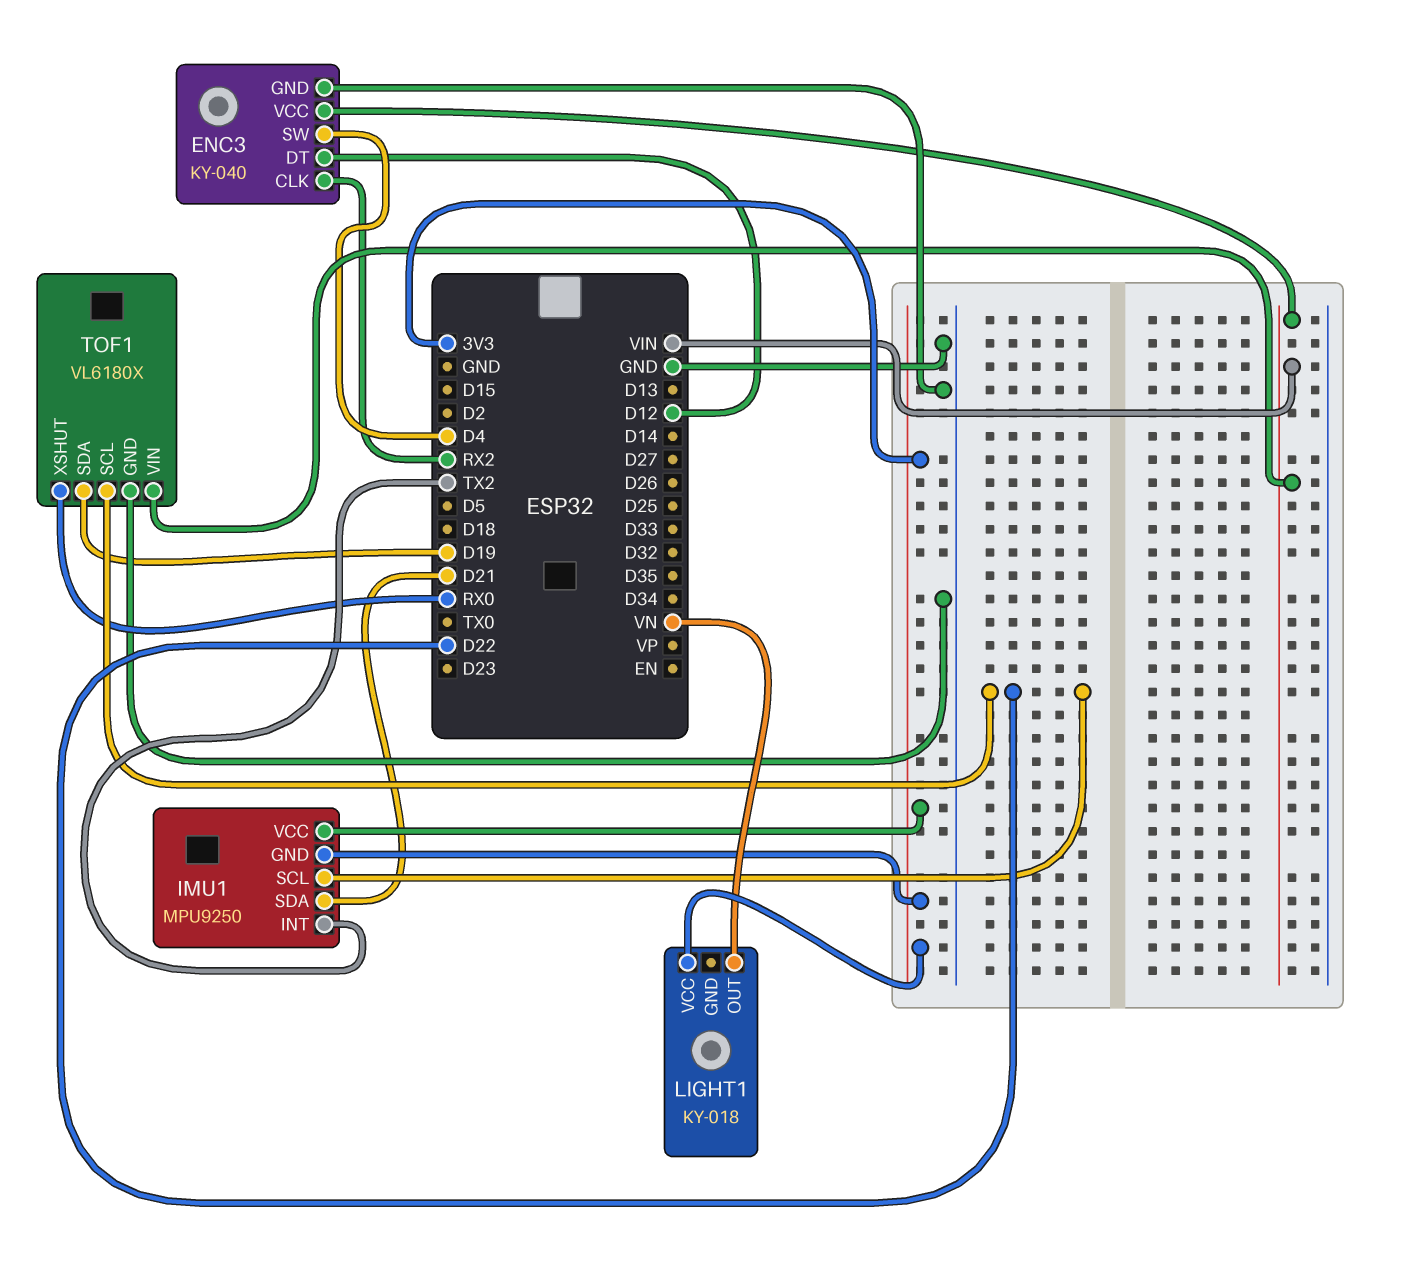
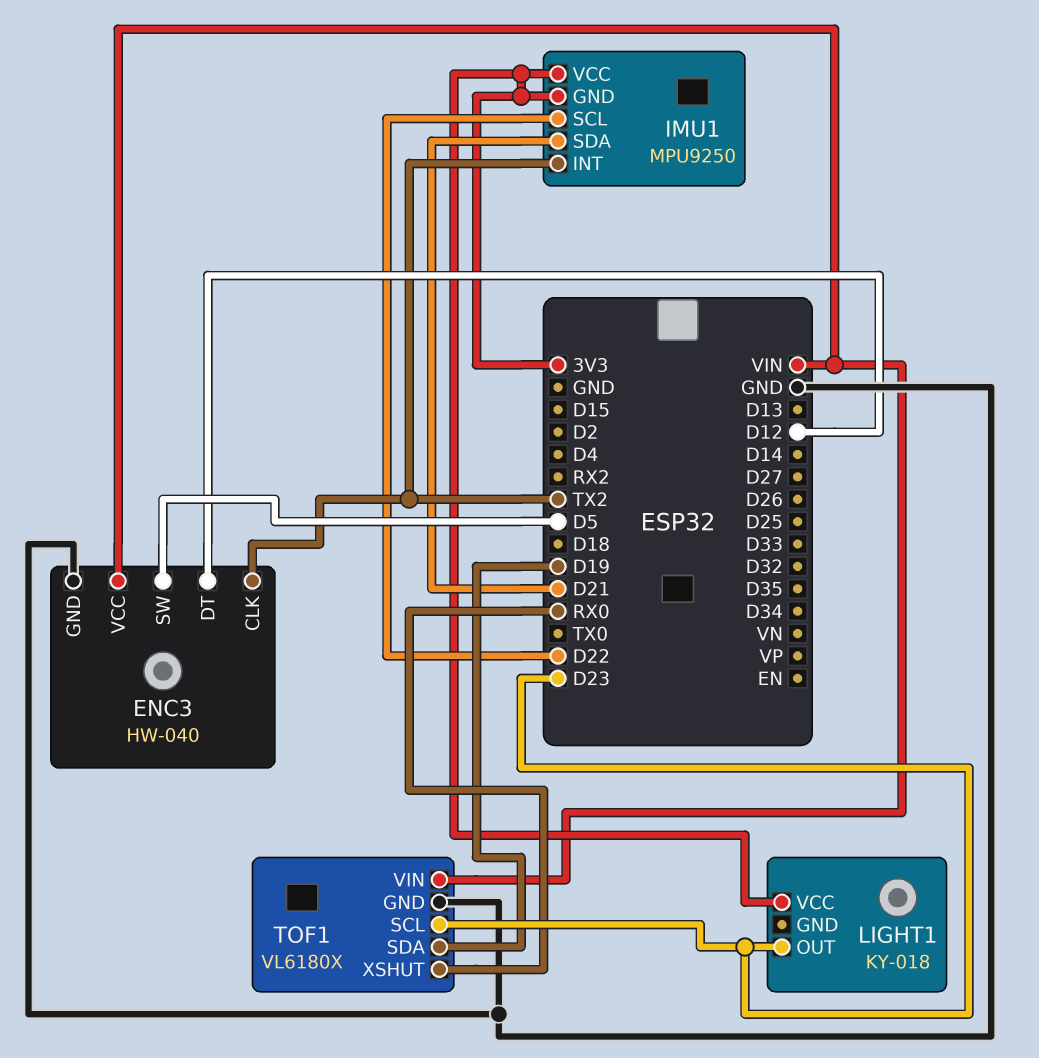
ENC3: KY-040 -> HW-040
ENC3 pin CLK: RX2 -> TX2
ENC3 pin SW: D4 -> D5
LIGHT1 pin OUT: VN -> D23
TOF1 pin SCL: D22 -> D23

